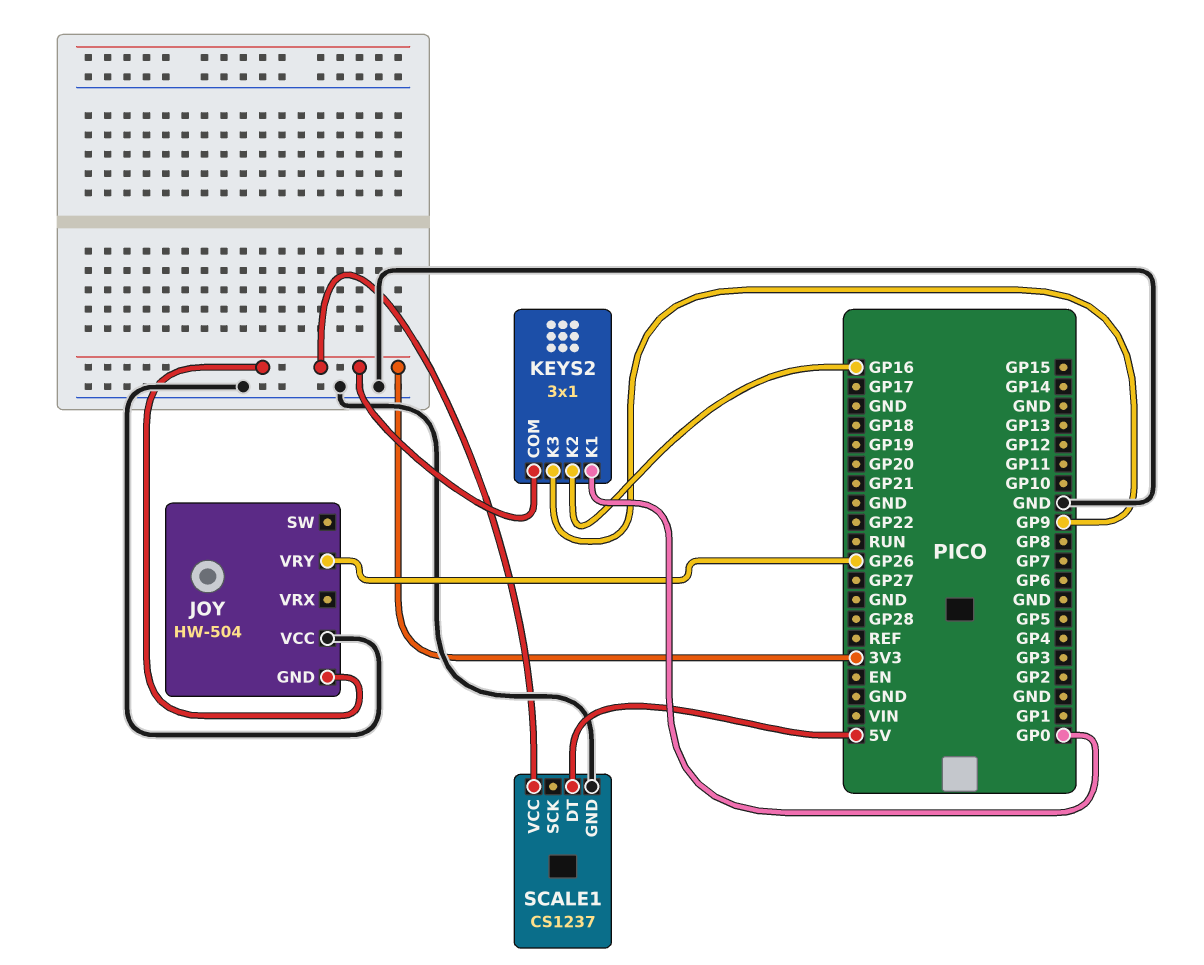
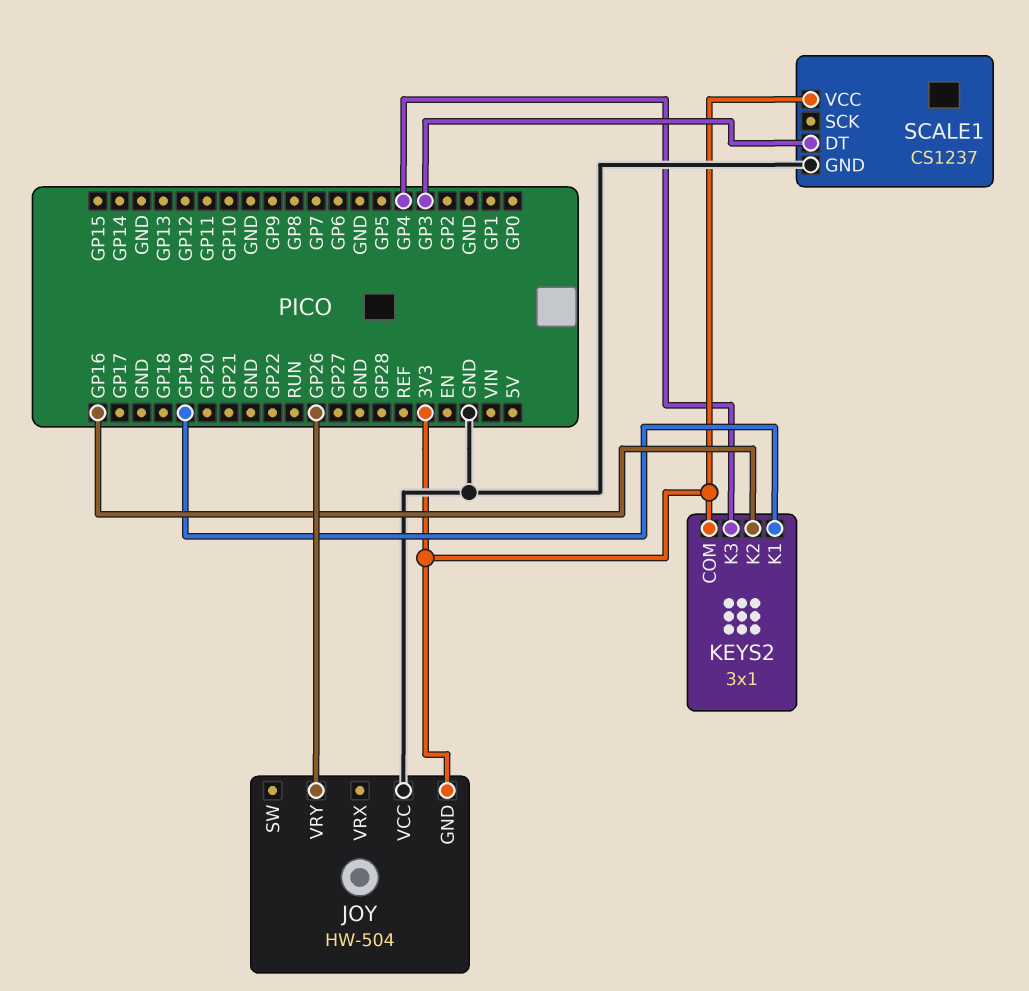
KEYS2 pin K1: GP0 -> GP19
KEYS2 pin K3: GP9 -> GP4
SCALE1 pin DT: 5V -> GP3

